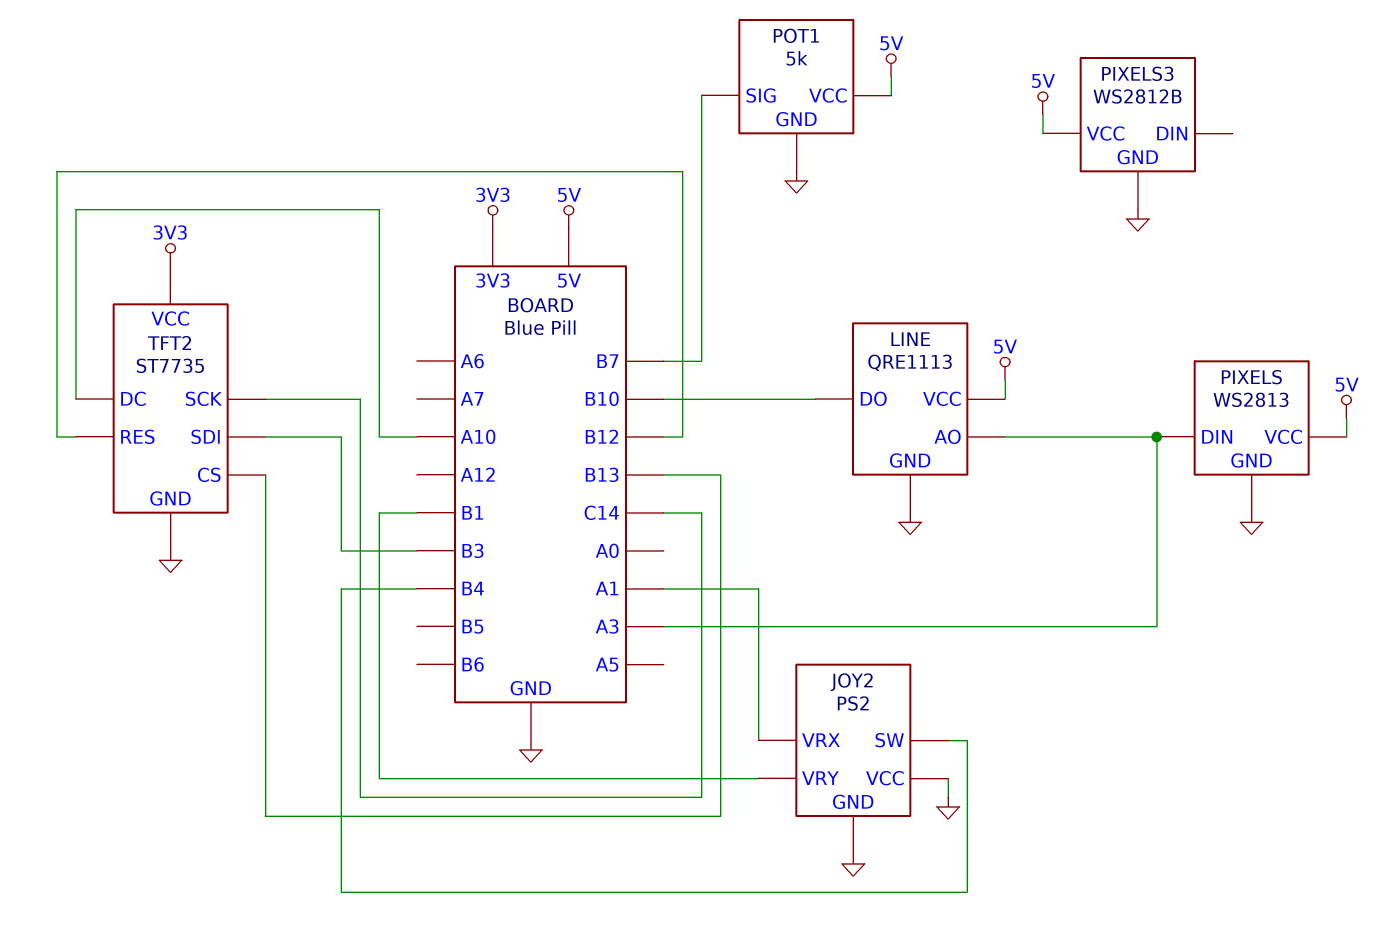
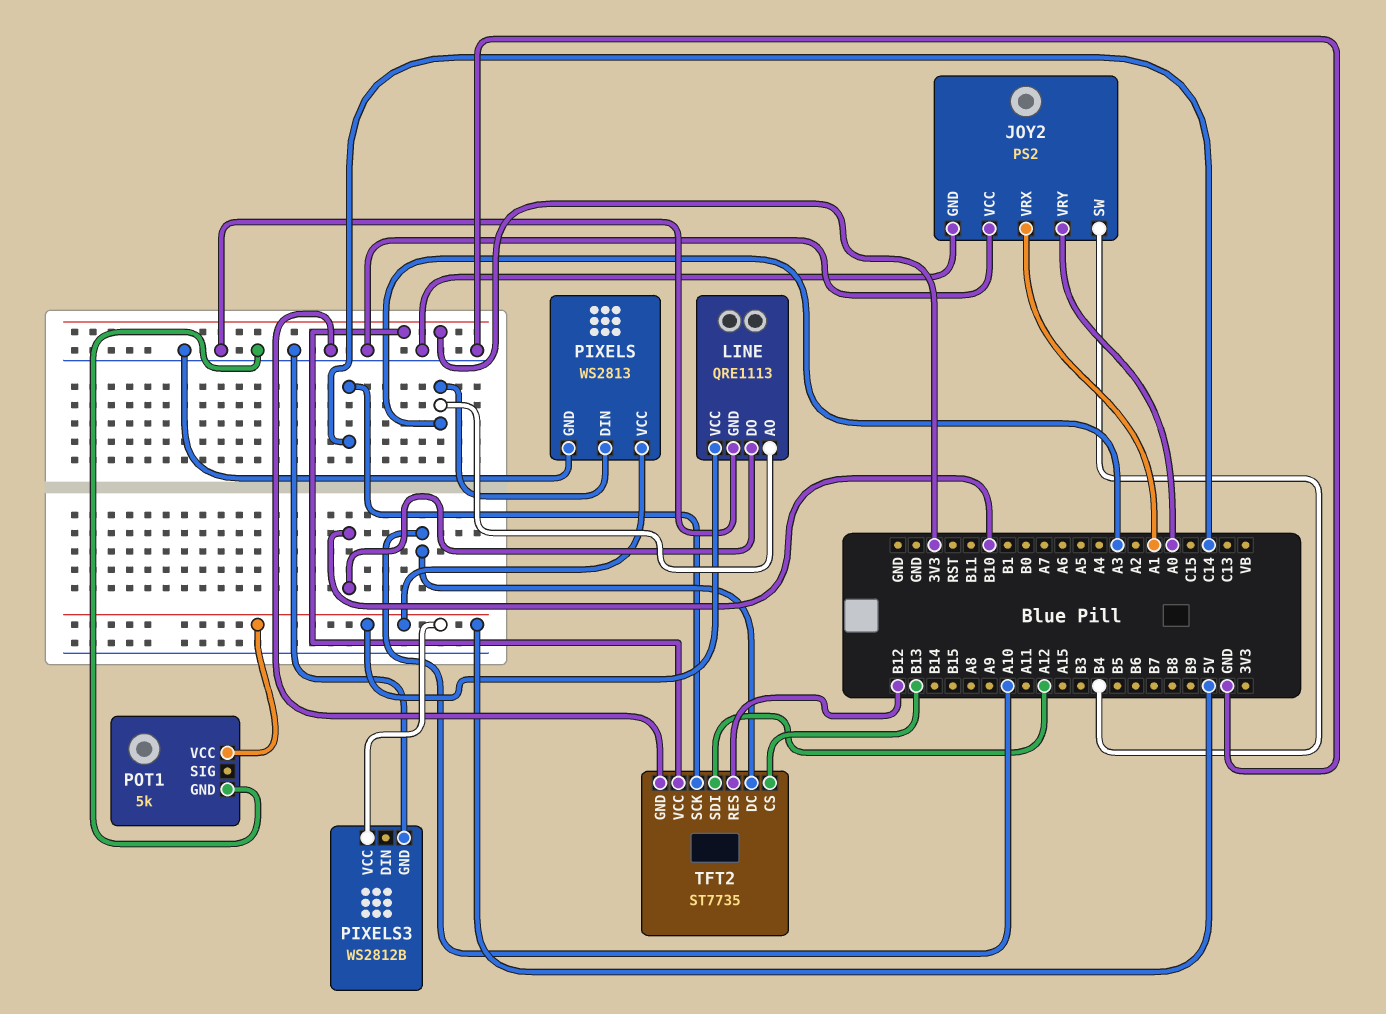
JOY2 pin VRY: B1 -> A0
POT1 pin SIG: B7 -> none
TFT2 pin SDI: B3 -> A12

